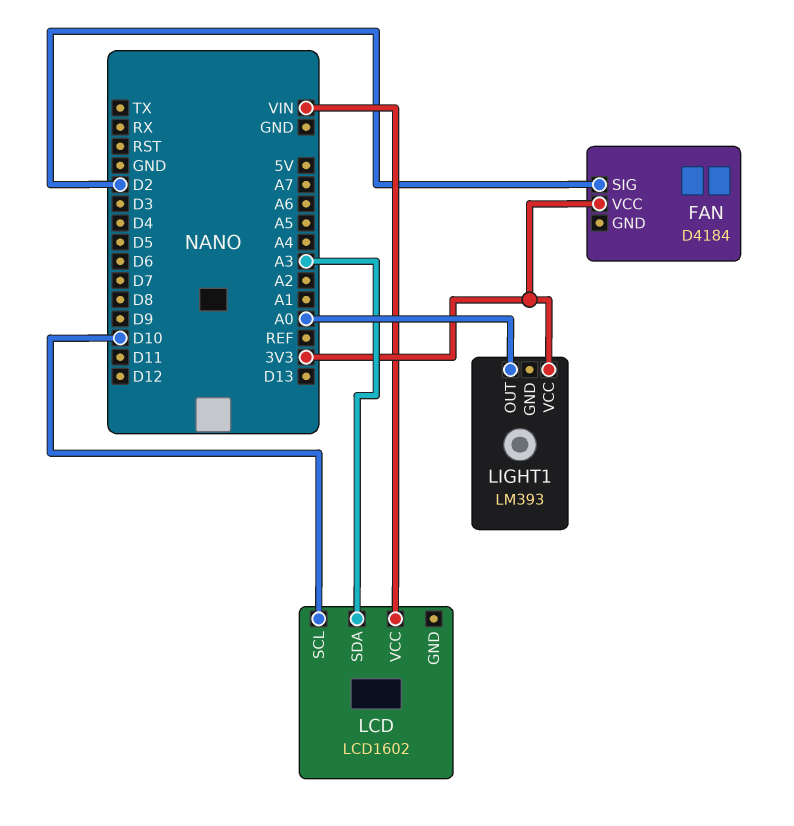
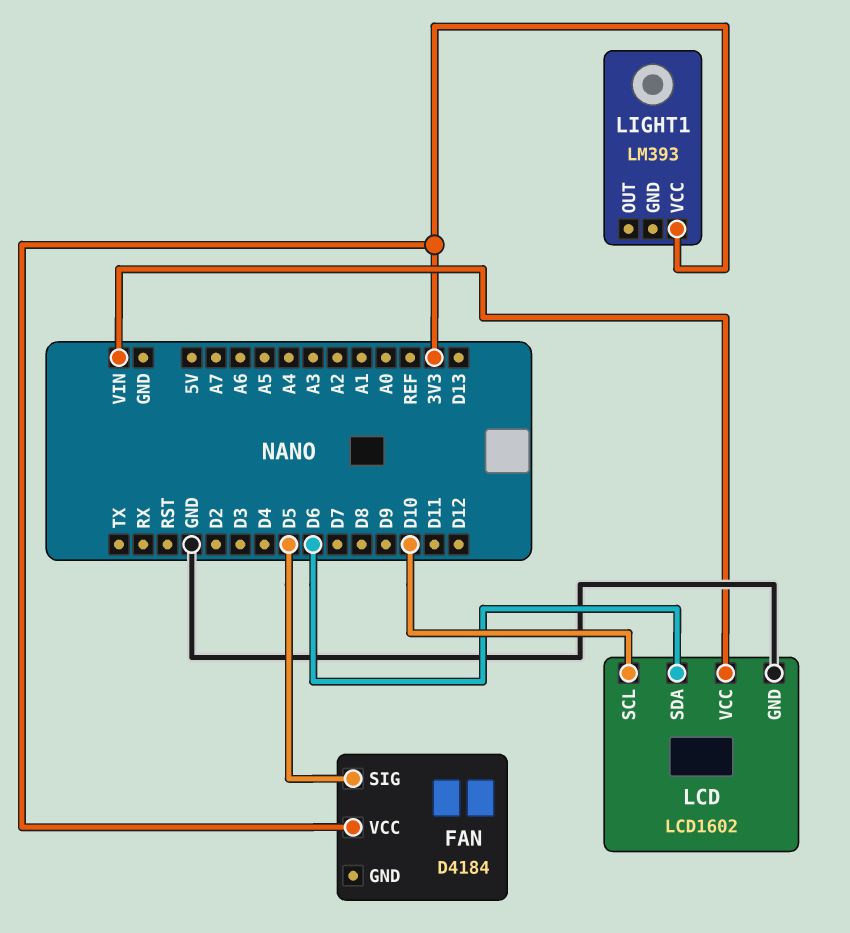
FAN pin SIG: D2 -> D5
LCD pin GND: none -> GND
LCD pin SDA: A3 -> D6
LIGHT1 pin OUT: A0 -> none

